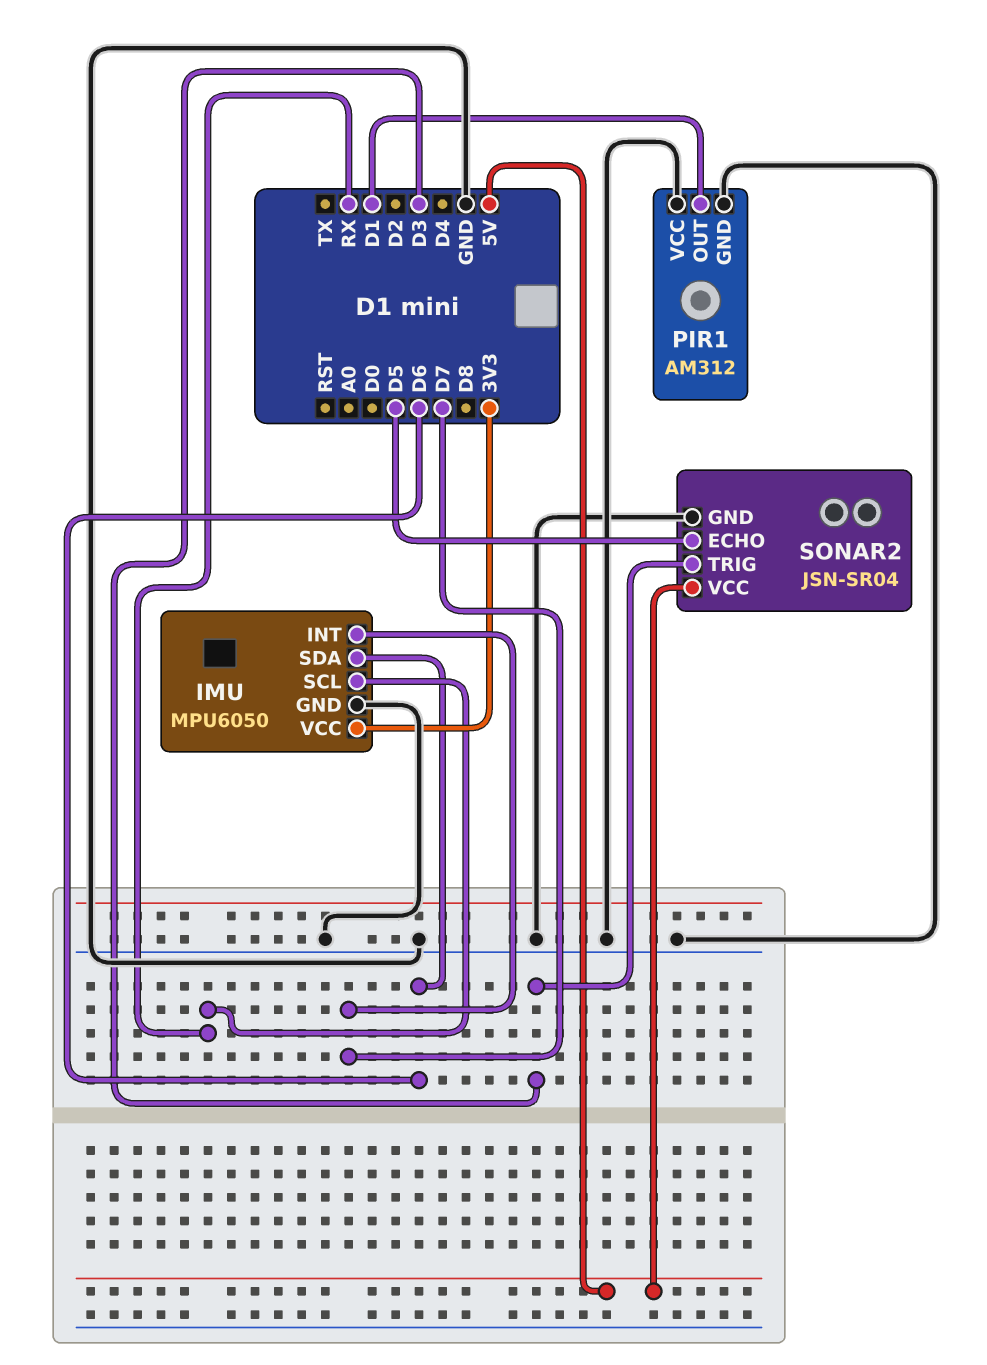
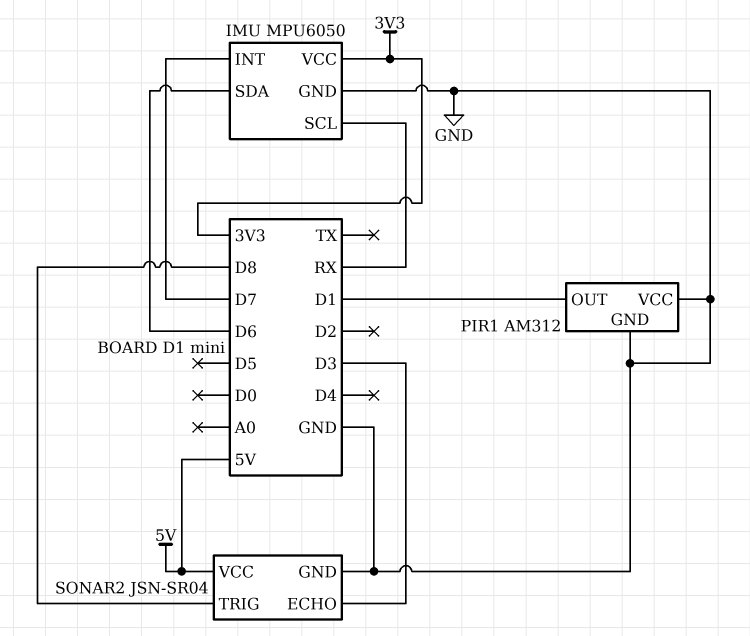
SONAR2 pin ECHO: D5 -> D3
SONAR2 pin TRIG: D3 -> D8

